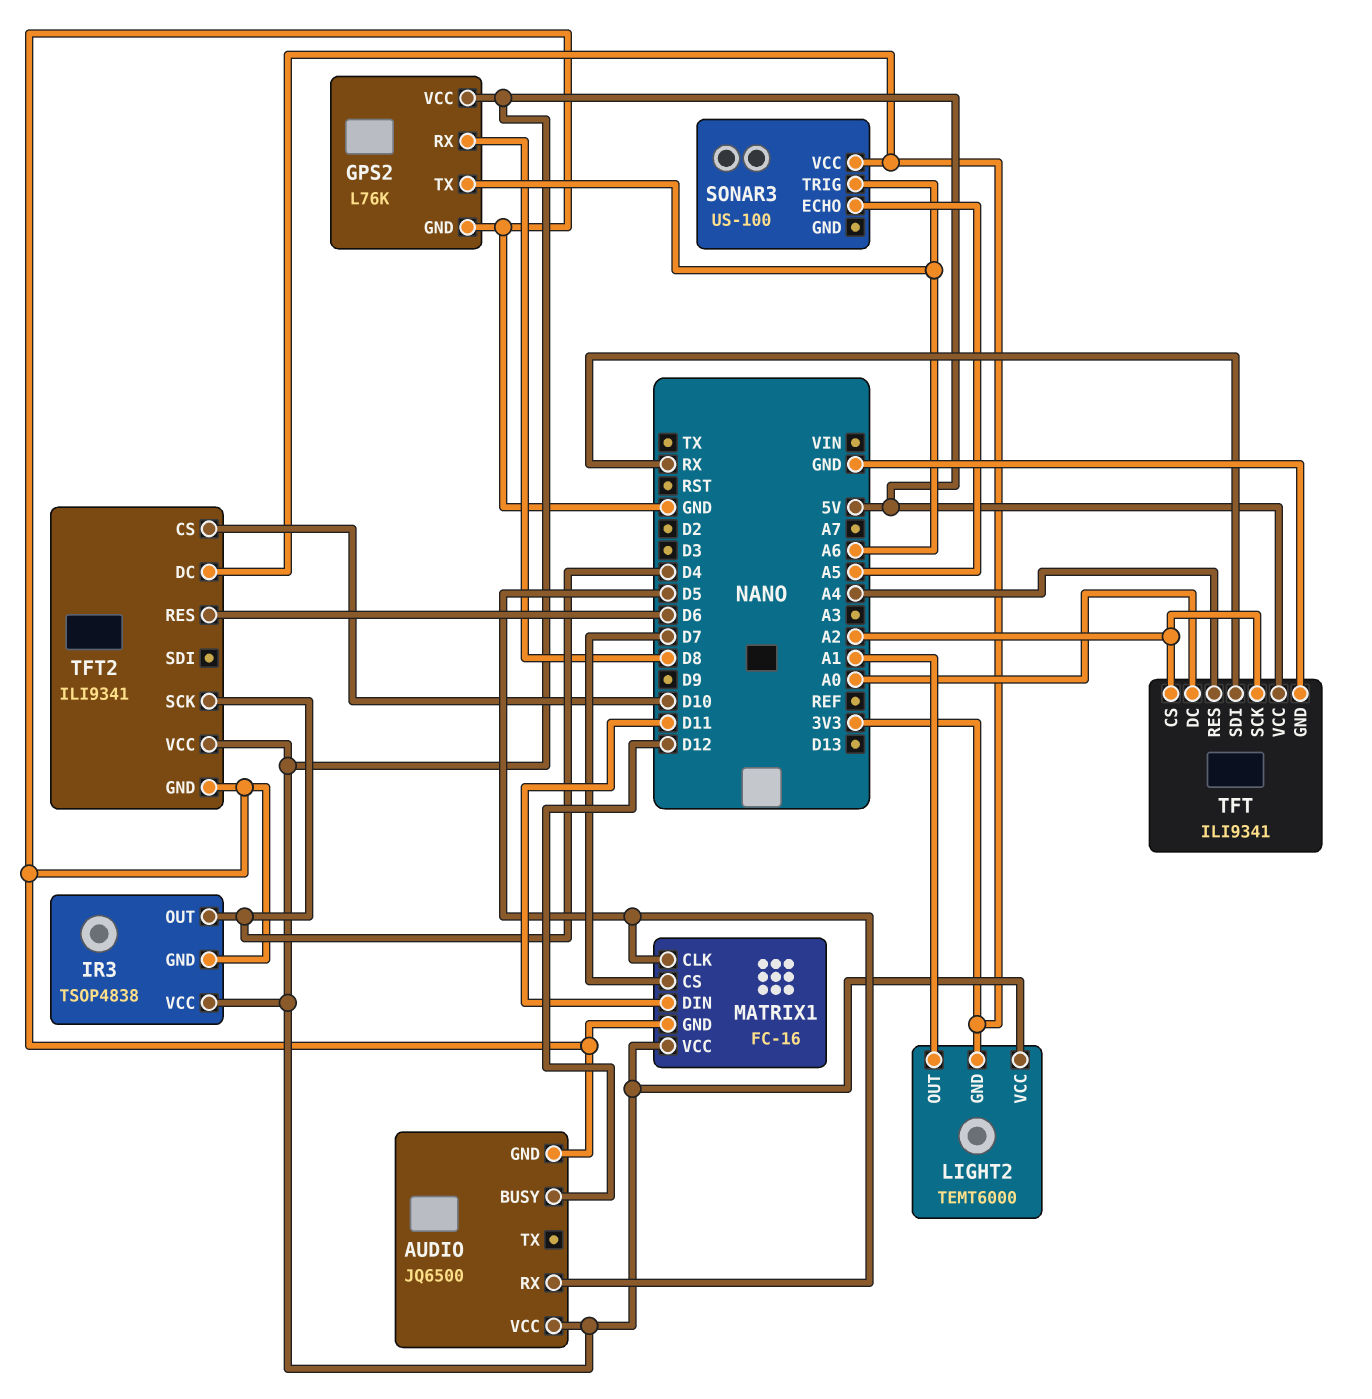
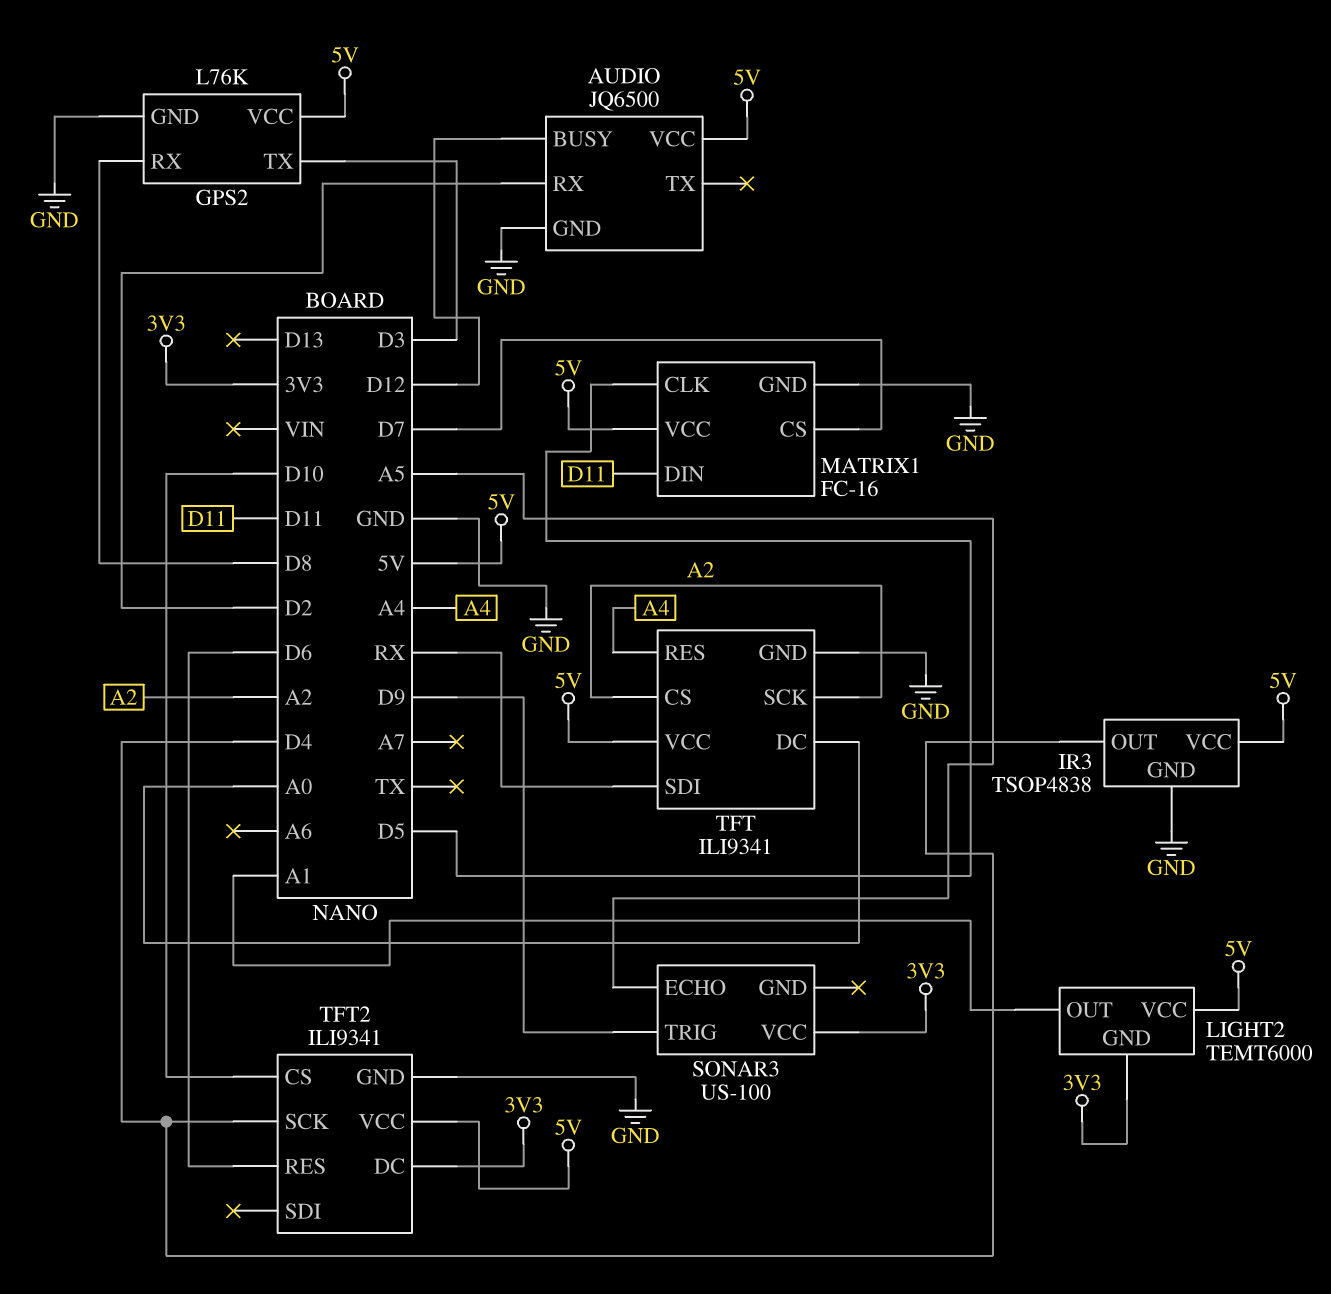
AUDIO pin RX: D5 -> D2
GPS2 pin TX: A6 -> D3
SONAR3 pin TRIG: A6 -> D9

